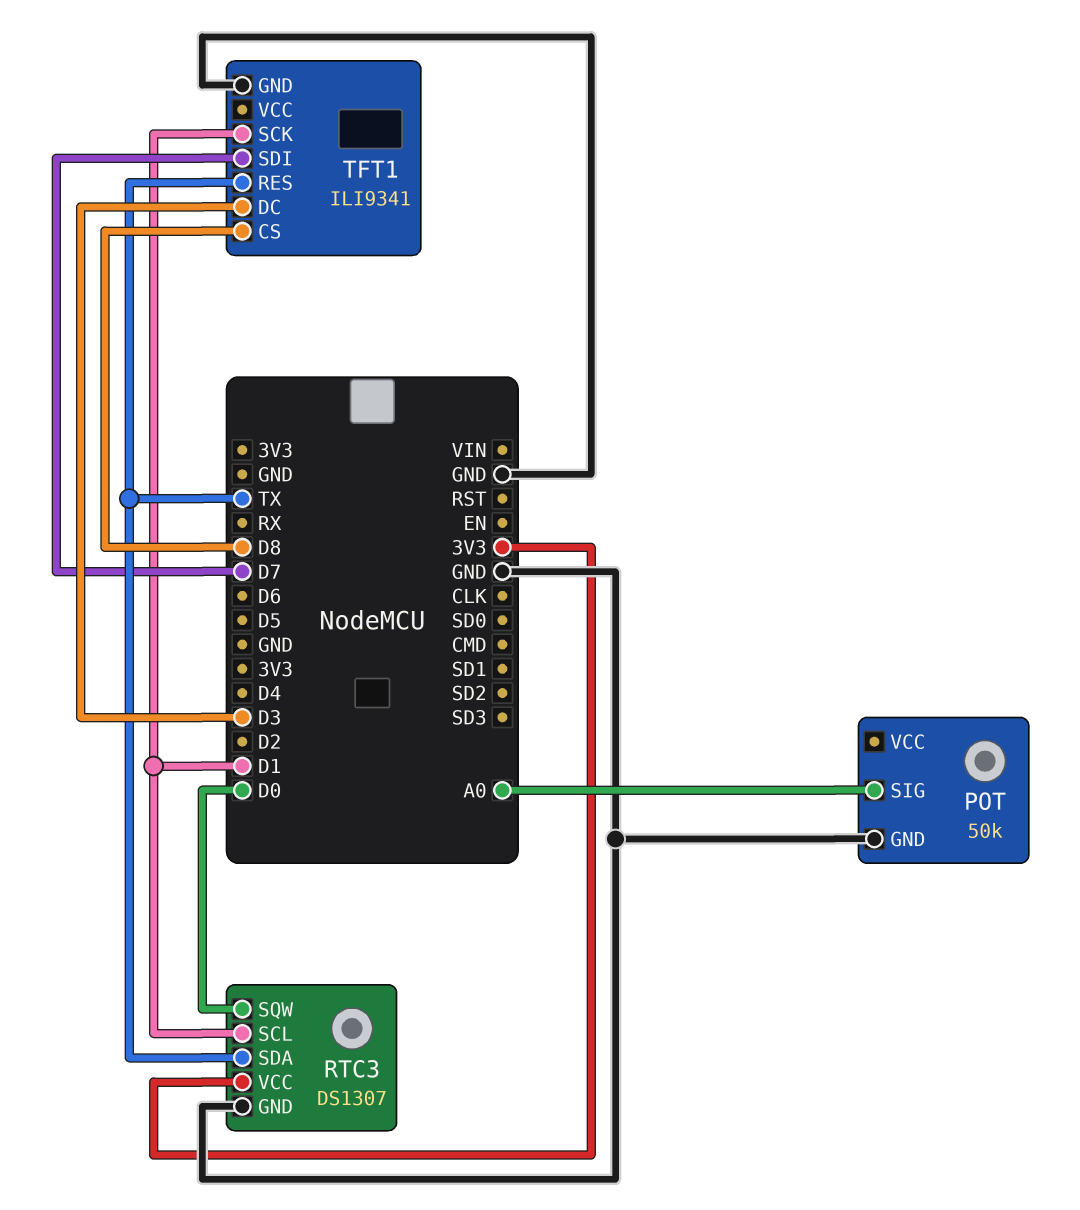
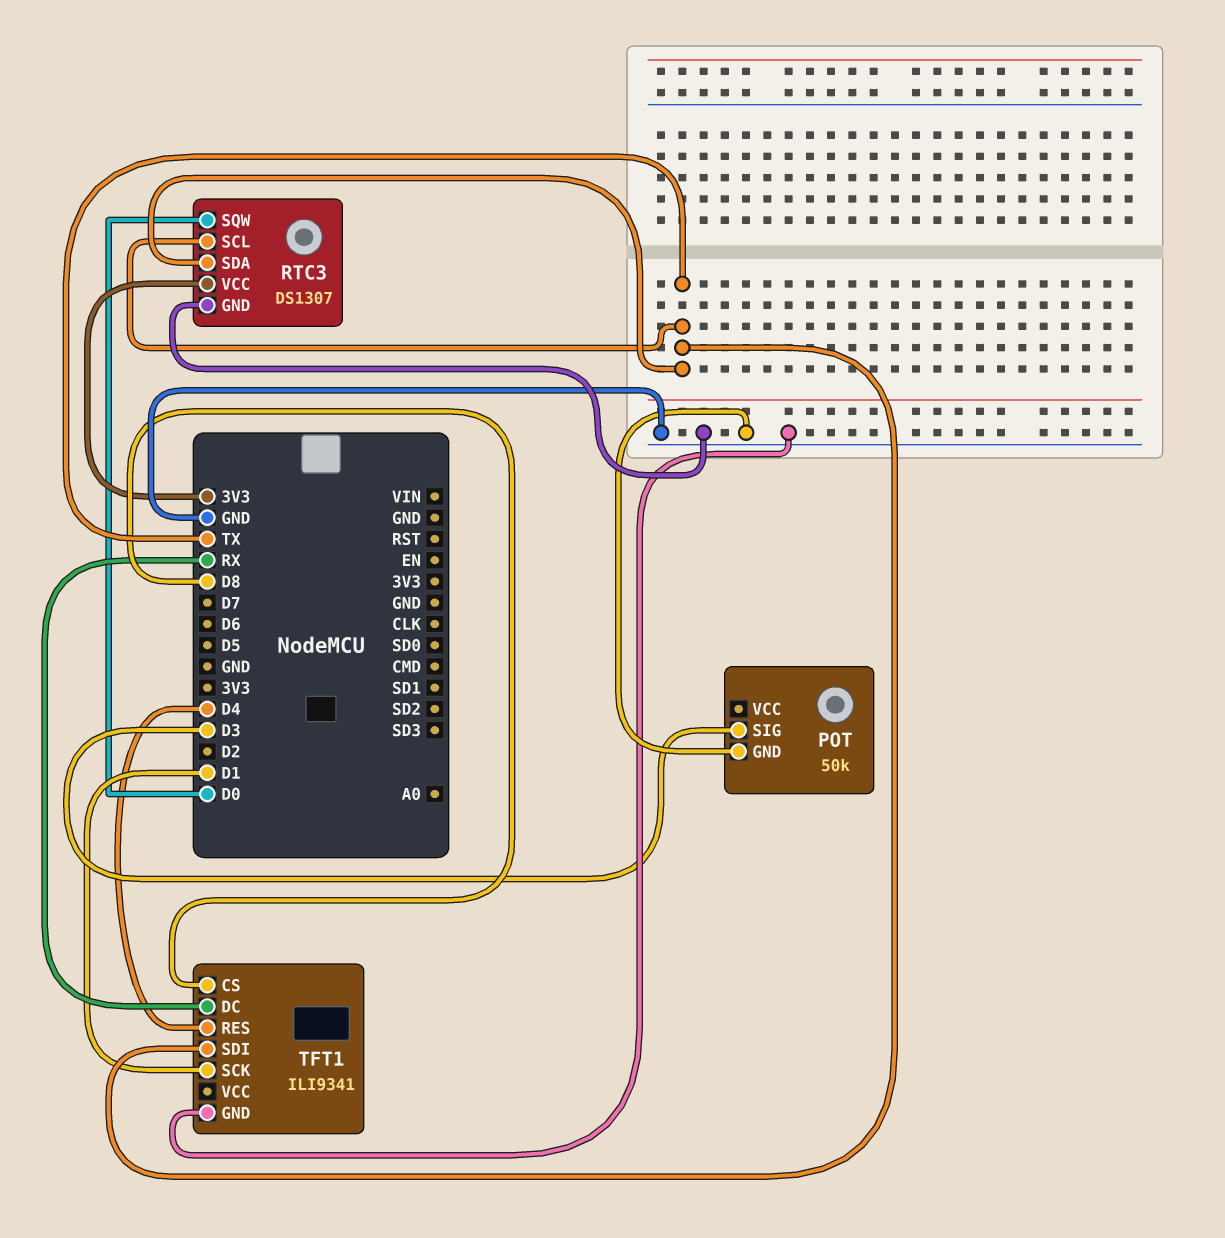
POT pin SIG: A0 -> D3
RTC3 pin SCL: D1 -> TX
TFT1 pin DC: D3 -> RX
TFT1 pin RES: TX -> D4
TFT1 pin SDI: D7 -> TX

